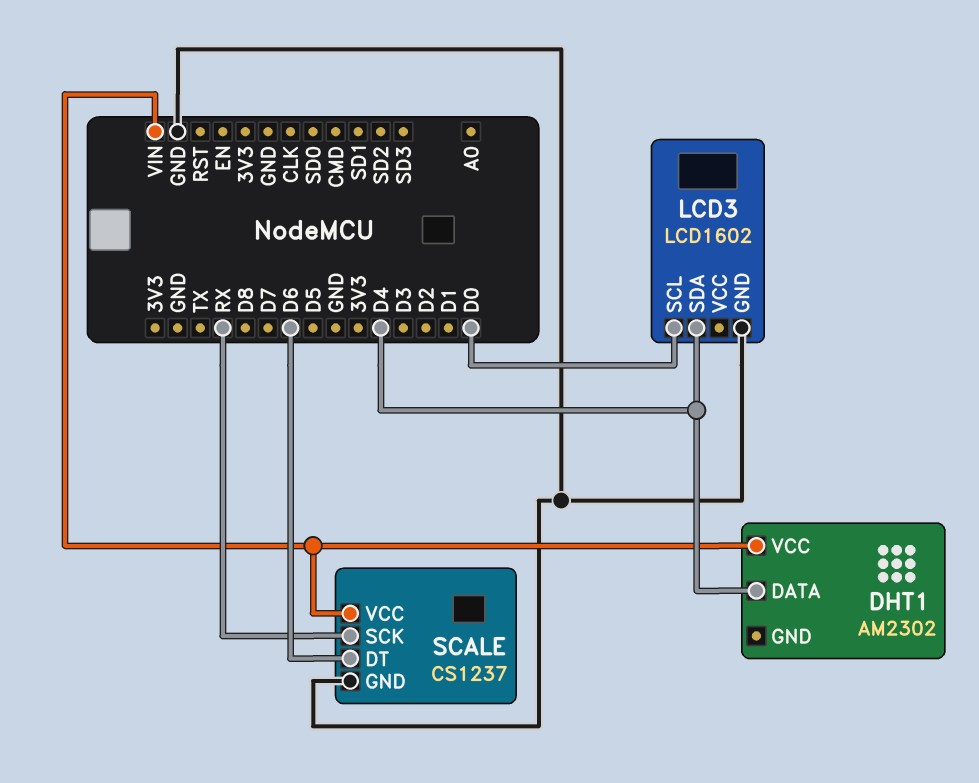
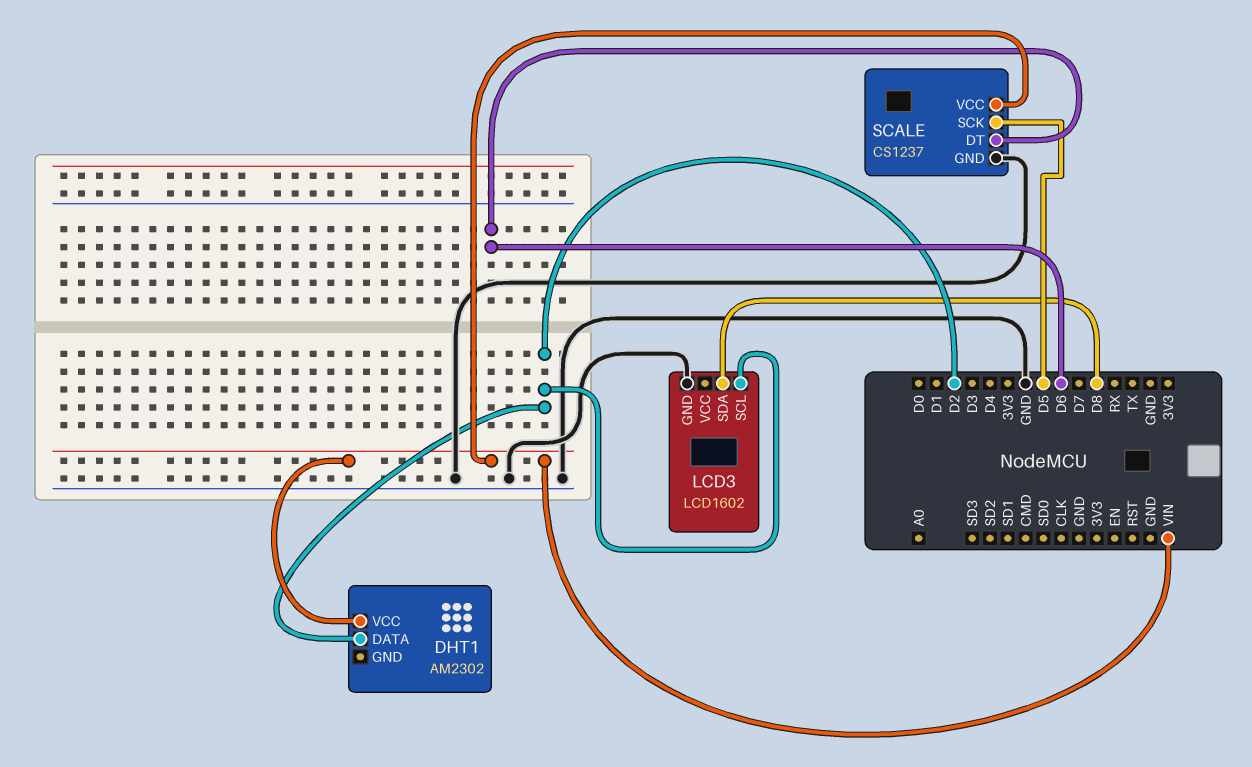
DHT1 pin DATA: D4 -> D2
LCD3 pin SCL: D0 -> D2
LCD3 pin SDA: D4 -> D8
SCALE pin SCK: RX -> D5

